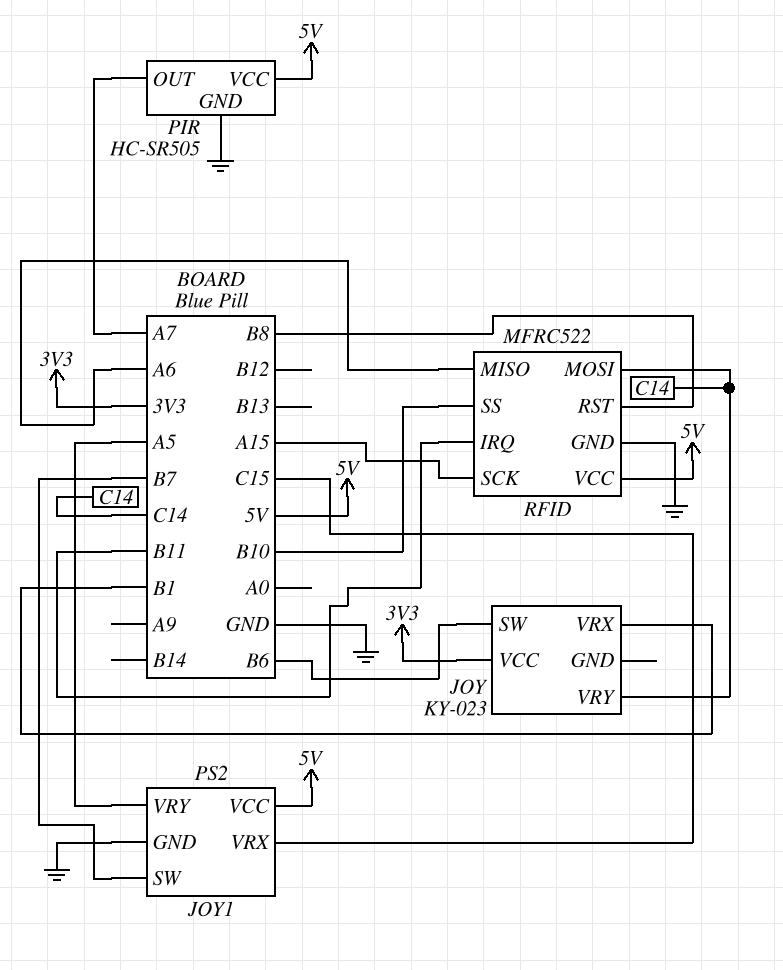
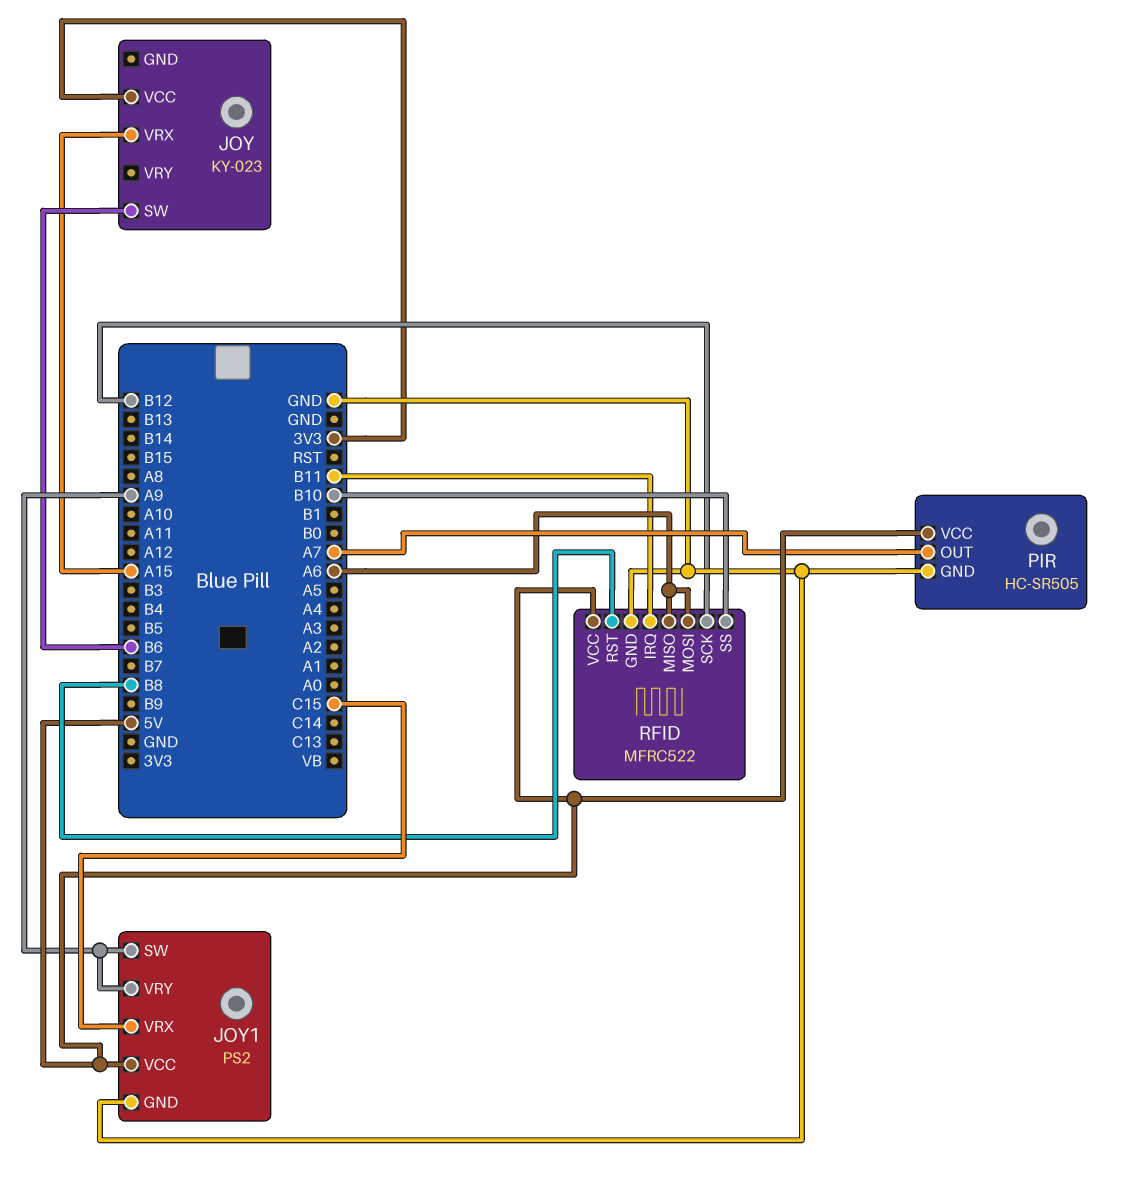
JOY pin VRX: B1 -> A15
JOY pin VRY: C14 -> none
JOY1 pin SW: B7 -> A9
JOY1 pin VRY: A5 -> A9
RFID pin MOSI: C14 -> A6
RFID pin SCK: A15 -> B12

